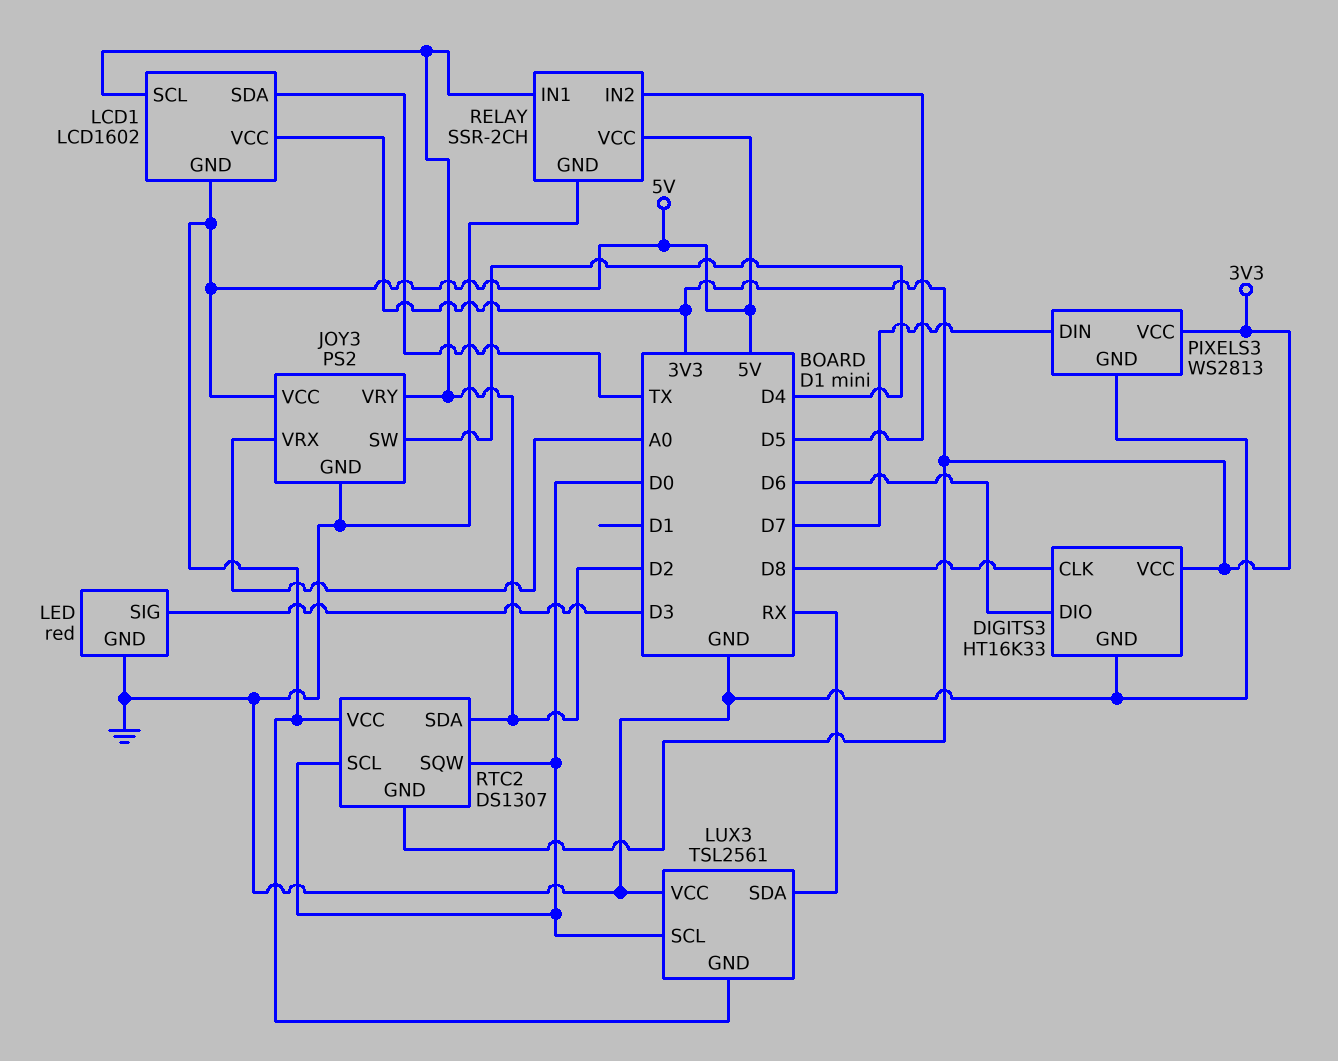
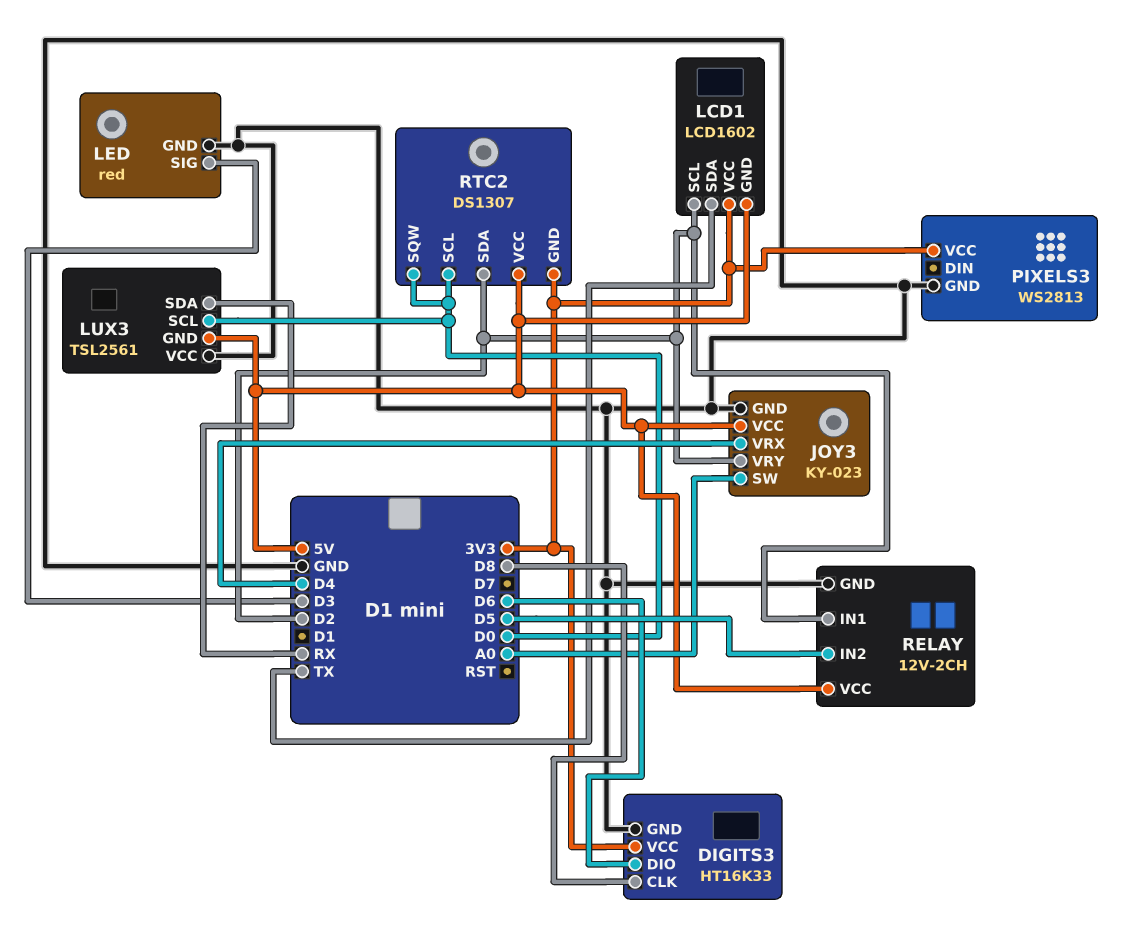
JOY3: PS2 -> KY-023
JOY3 pin SW: D4 -> A0
JOY3 pin VRX: A0 -> D4
PIXELS3 pin DIN: D7 -> none
RELAY: SSR-2CH -> 12V-2CH

